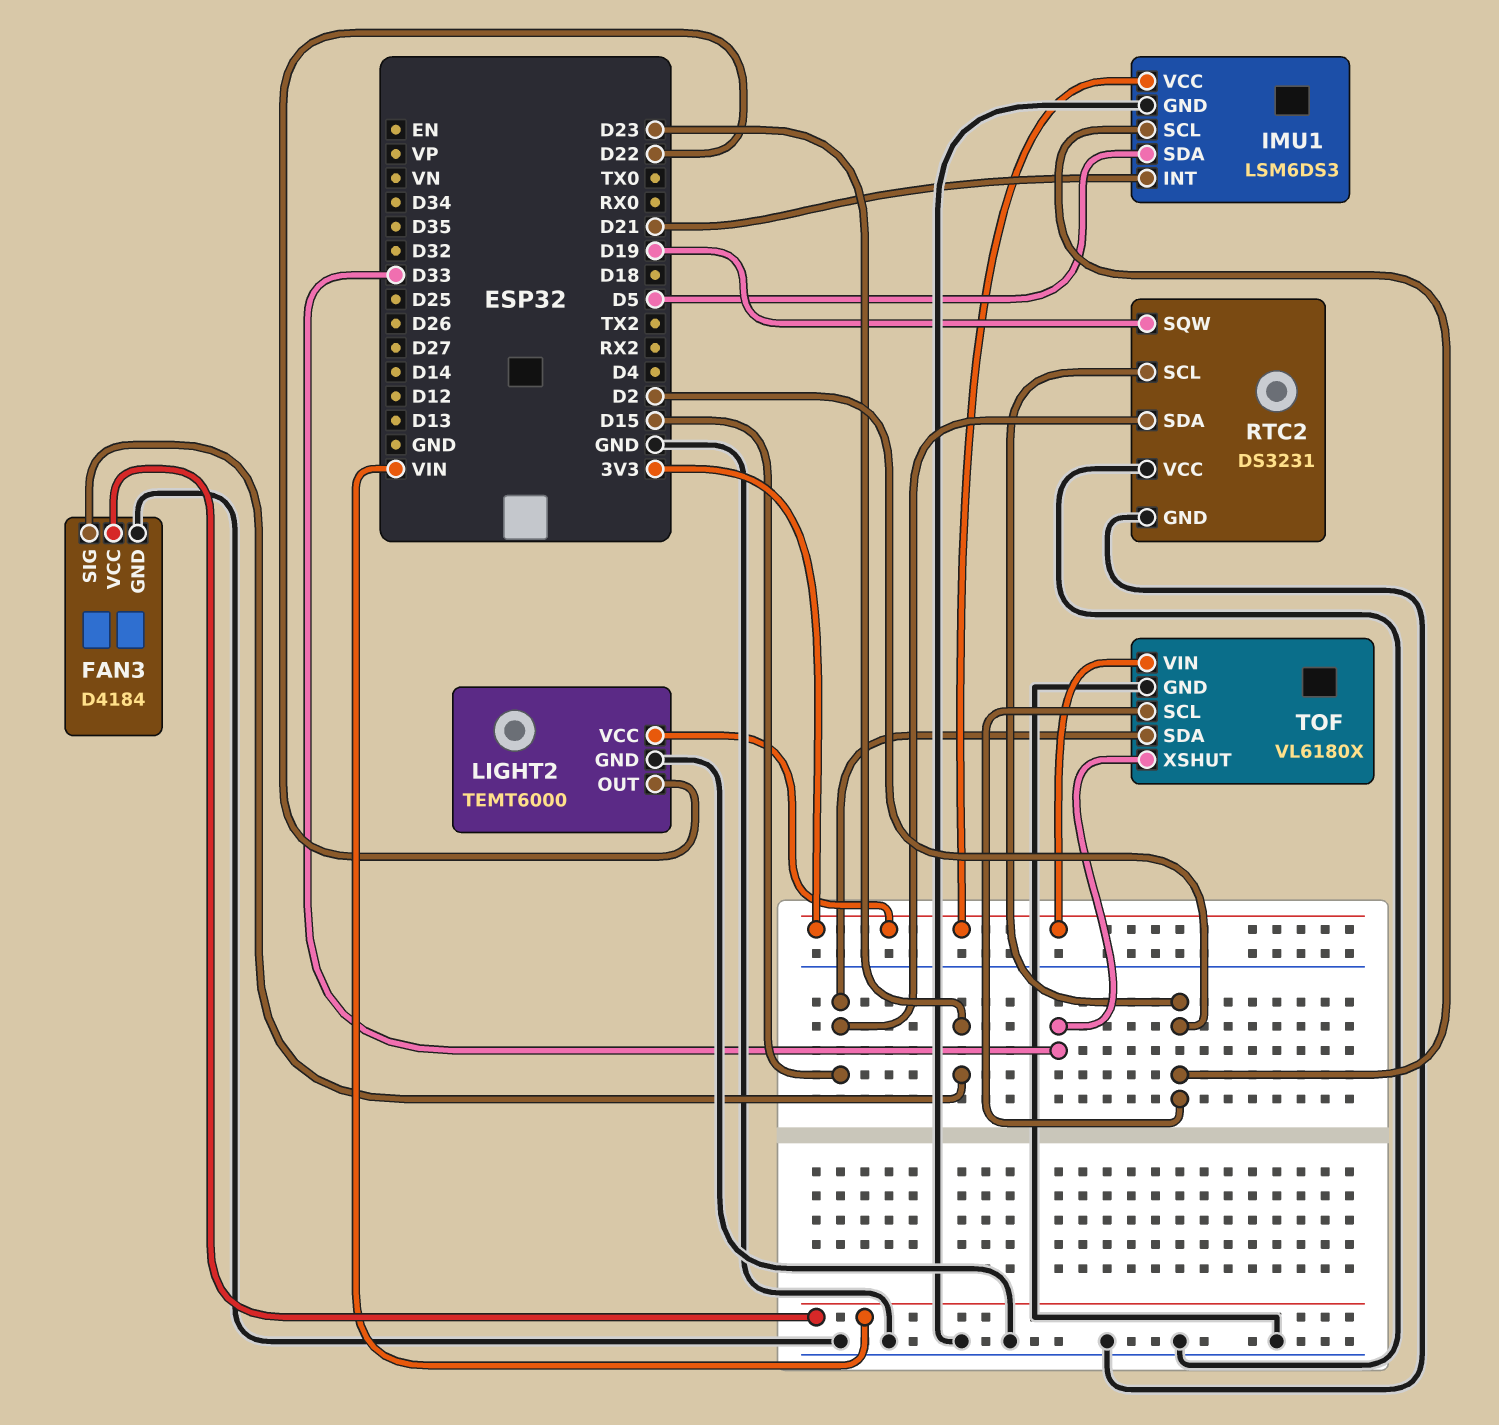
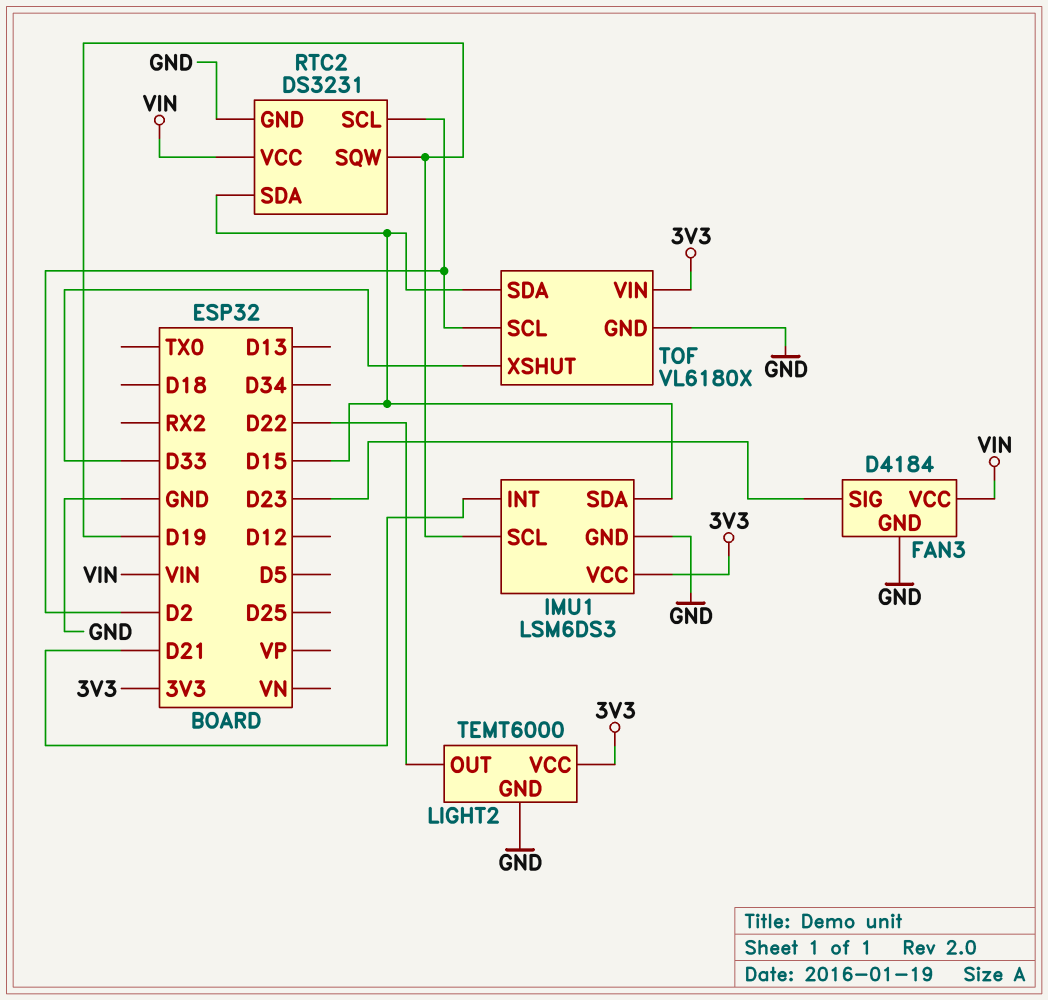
IMU1 pin SCL: D2 -> D19
IMU1 pin SDA: D5 -> D15
RTC2 pin VCC: GND -> VIN

